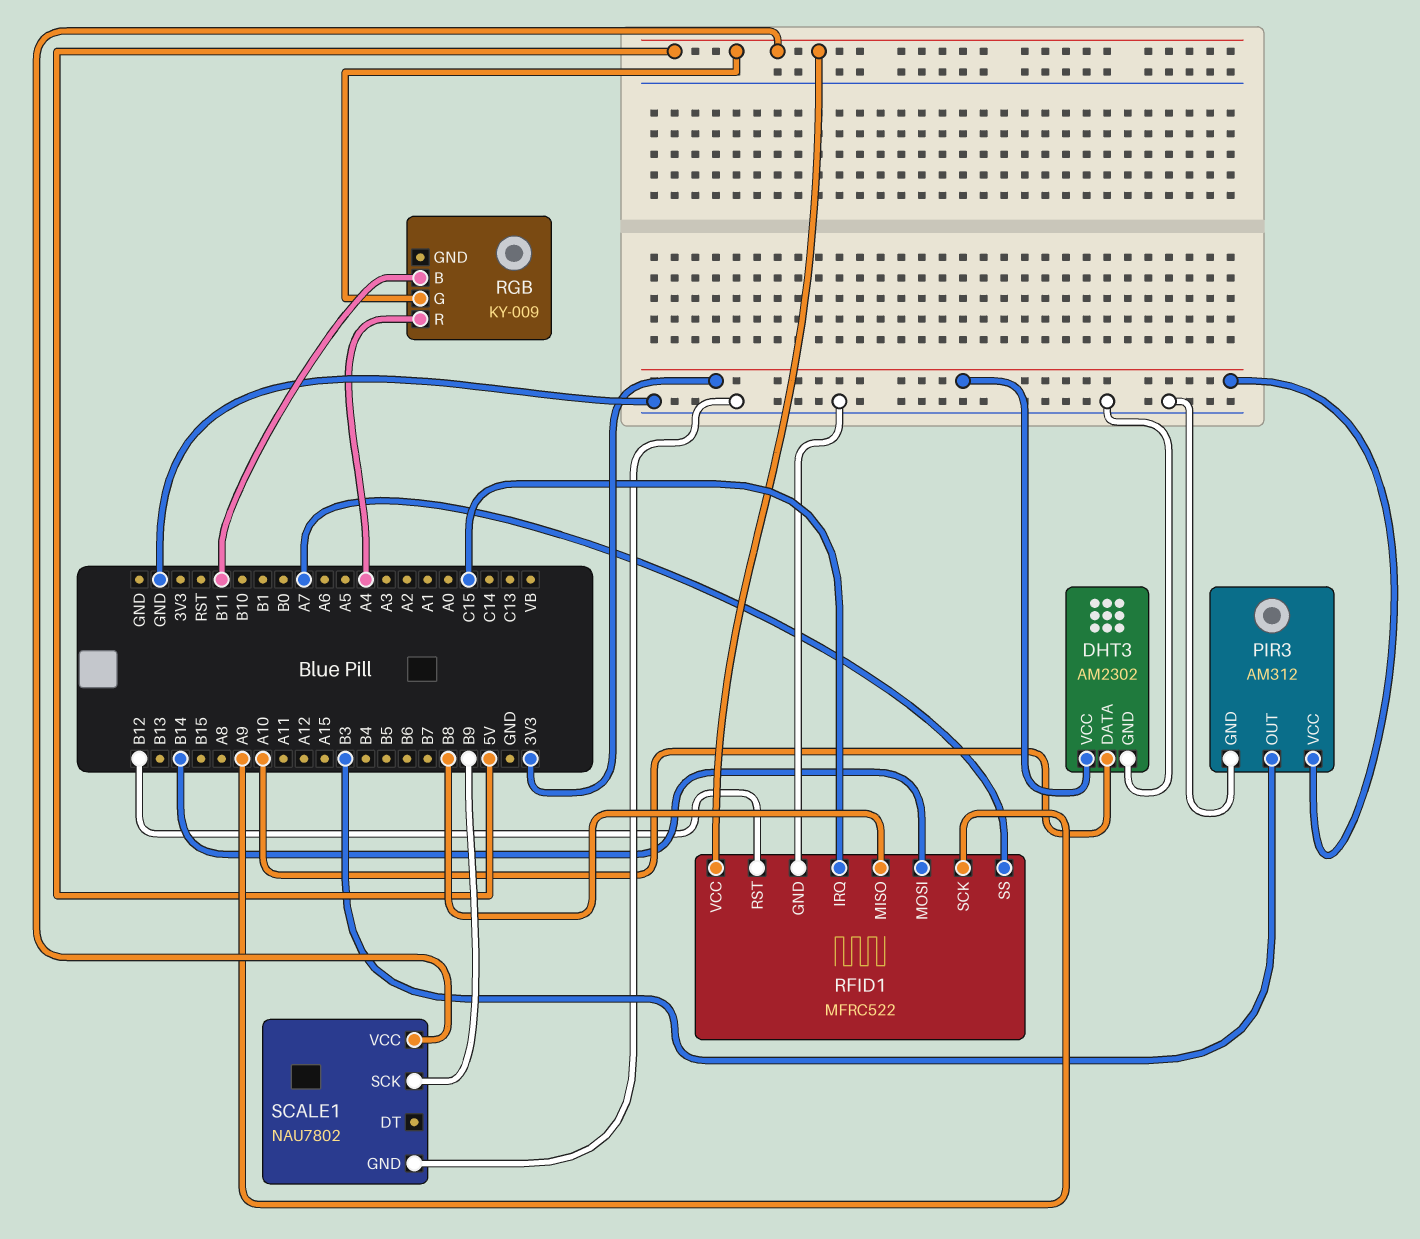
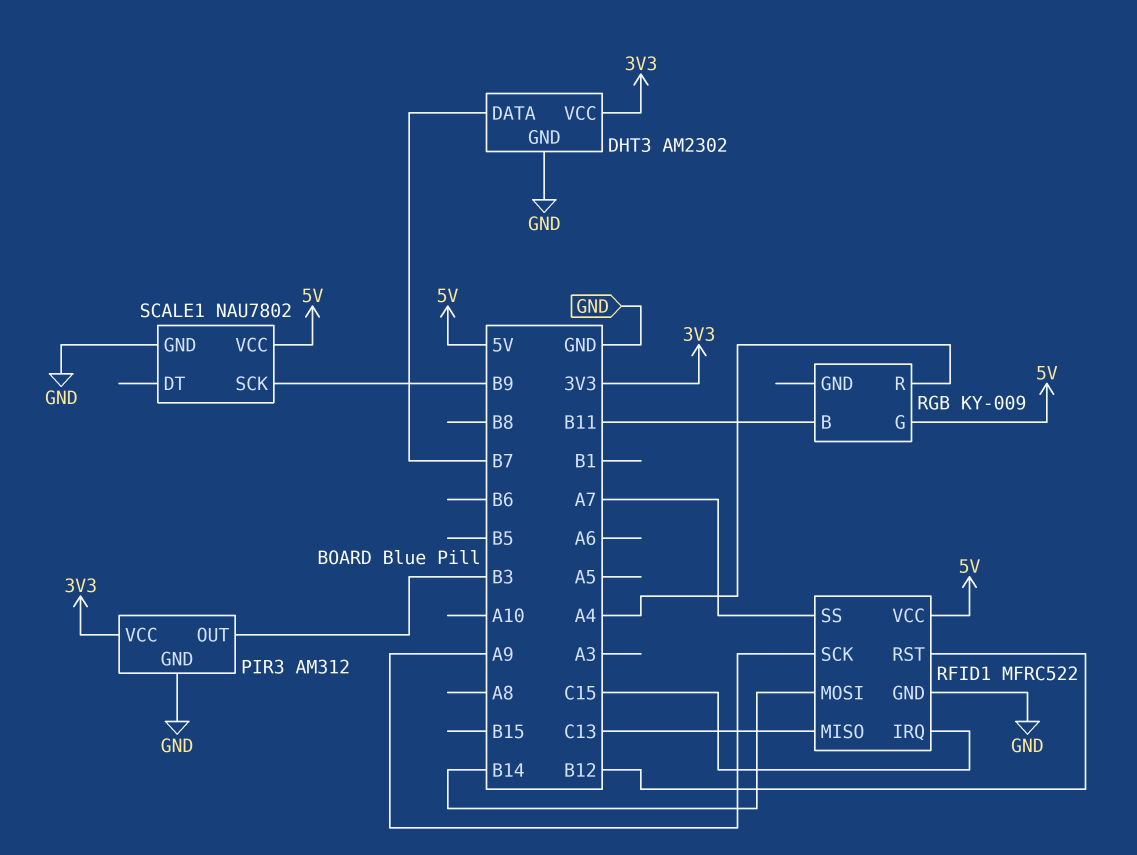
DHT3 pin DATA: A10 -> B7
RFID1 pin MISO: B8 -> C13

